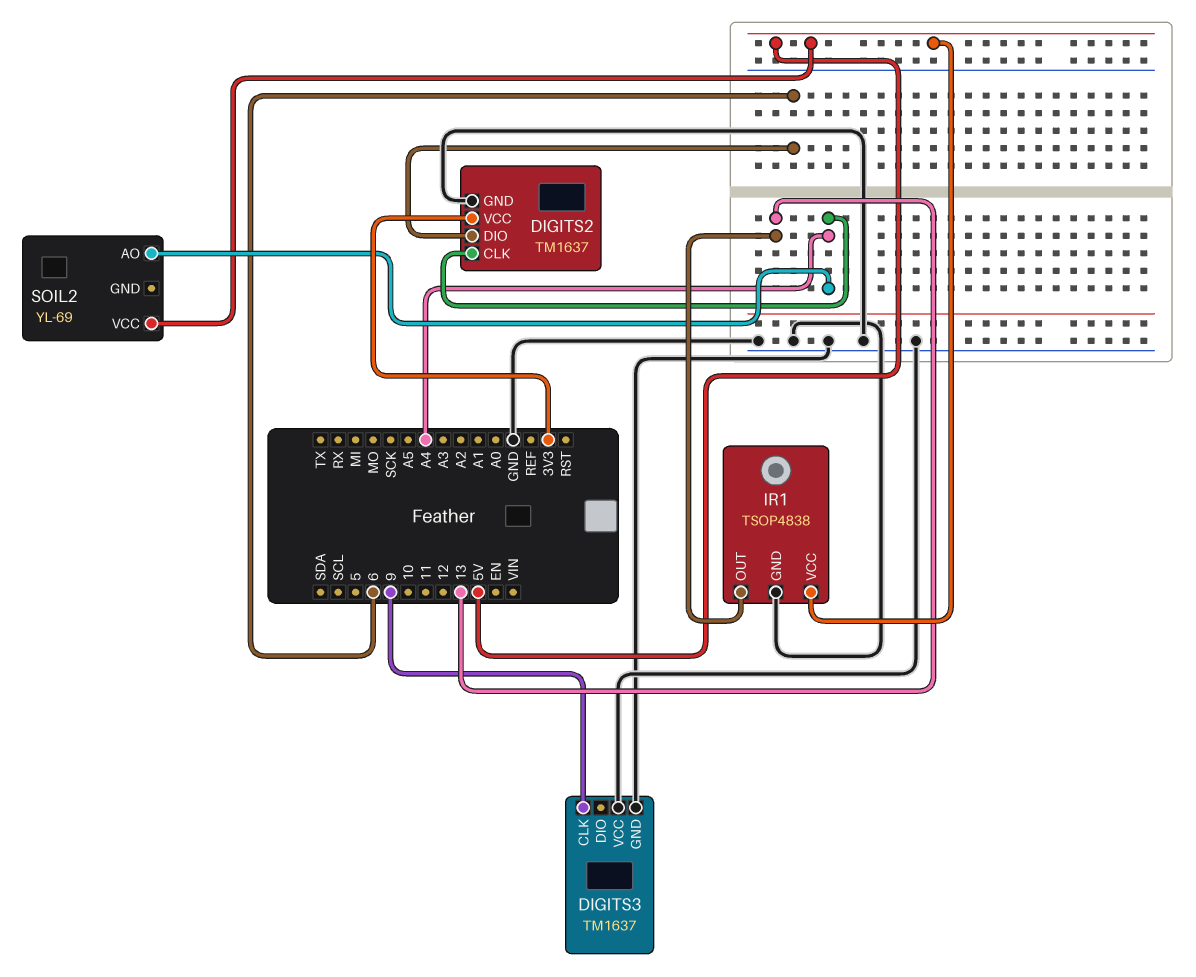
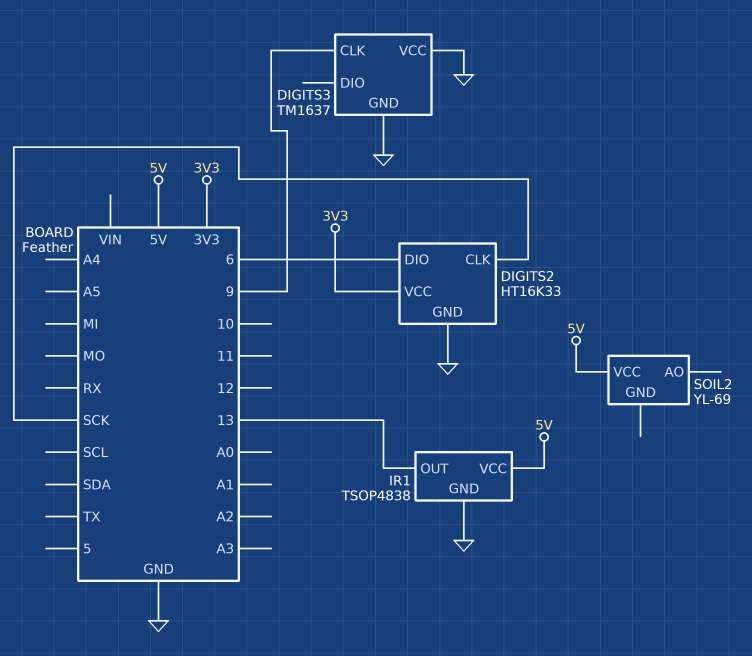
DIGITS2: TM1637 -> HT16K33
DIGITS2 pin CLK: A4 -> SCK
SOIL2 pin AO: A4 -> none

